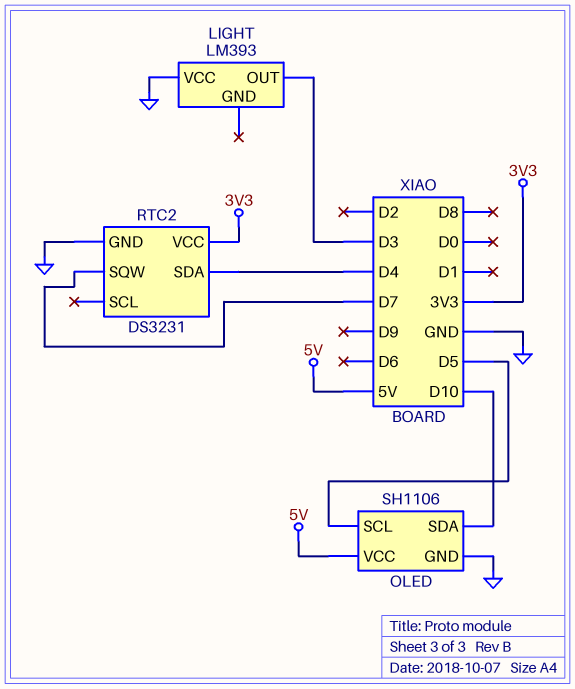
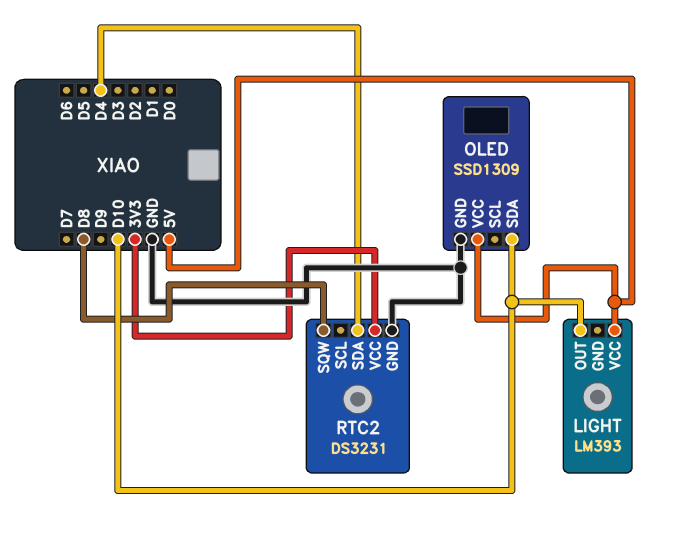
LIGHT pin OUT: D3 -> D10
LIGHT pin VCC: GND -> 5V
OLED: SH1106 -> SSD1309
OLED pin SCL: D5 -> none
RTC2 pin SQW: D7 -> D8

